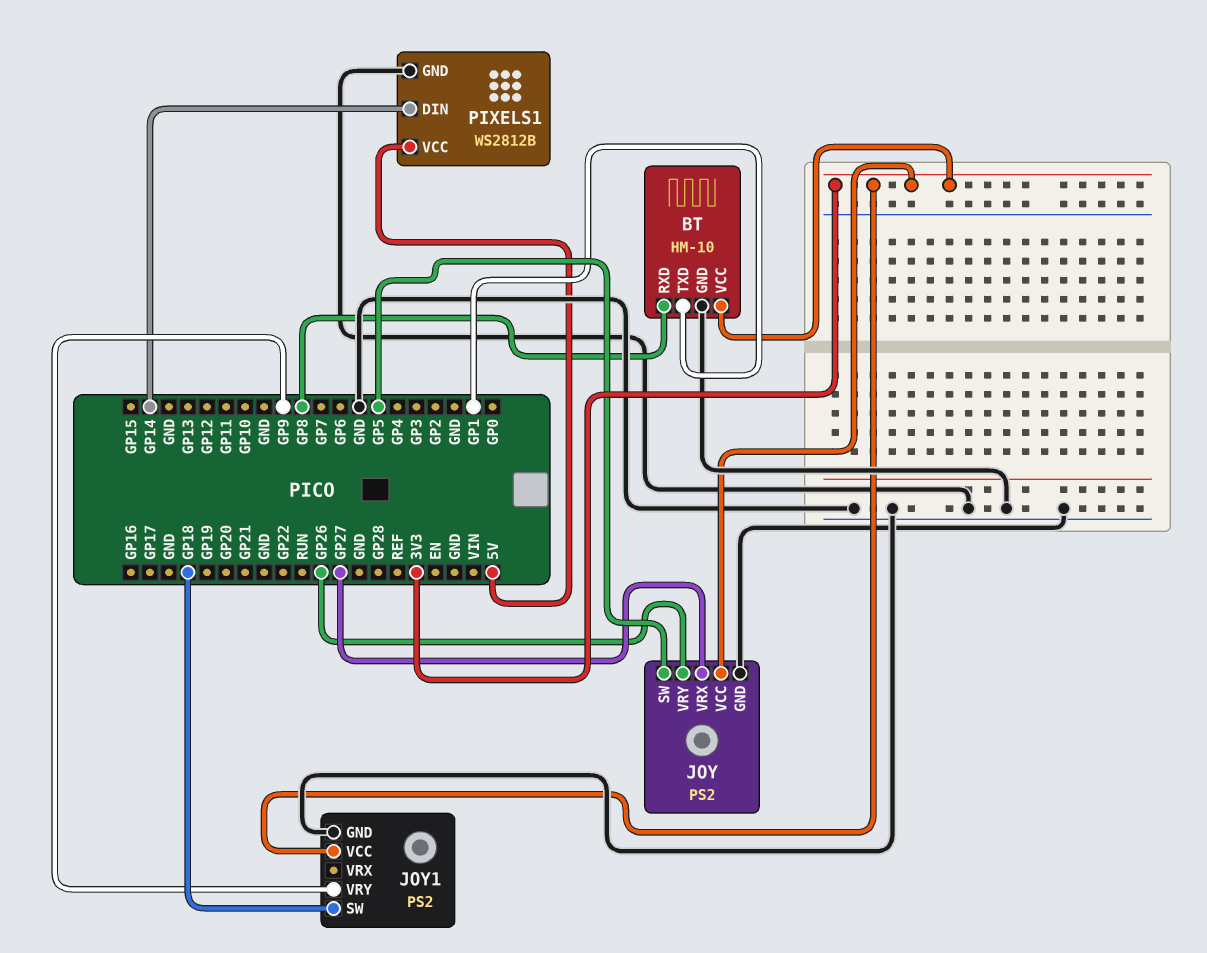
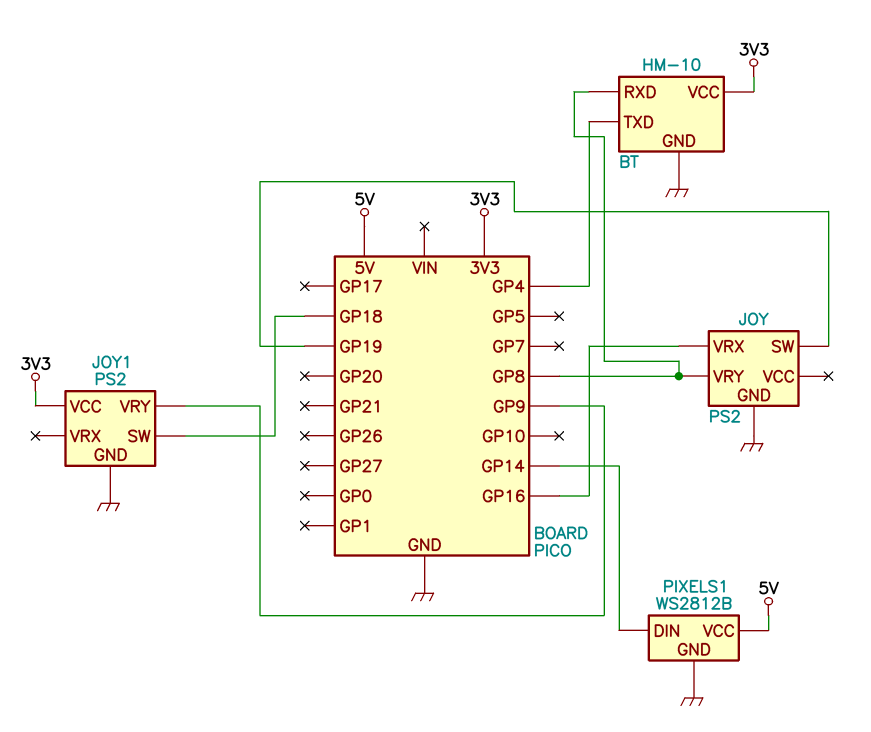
BT pin TXD: GP1 -> GP4
JOY pin SW: GP5 -> GP19
JOY pin VCC: 3V3 -> none
JOY pin VRX: GP27 -> GP16
JOY pin VRY: GP26 -> GP8

